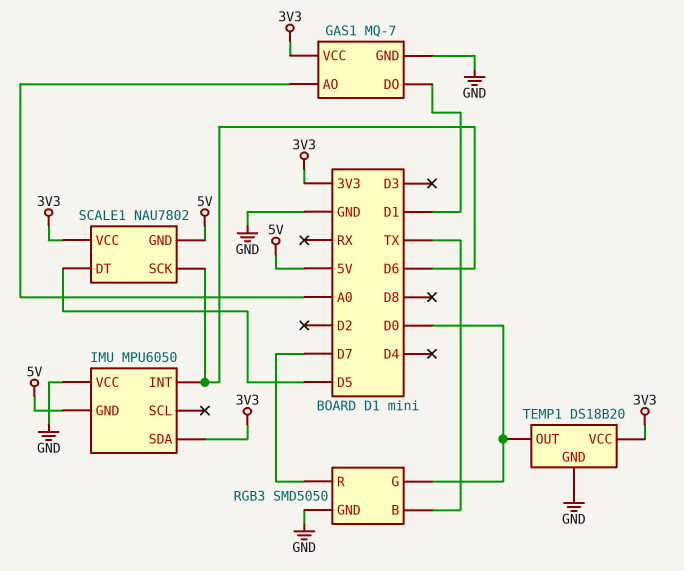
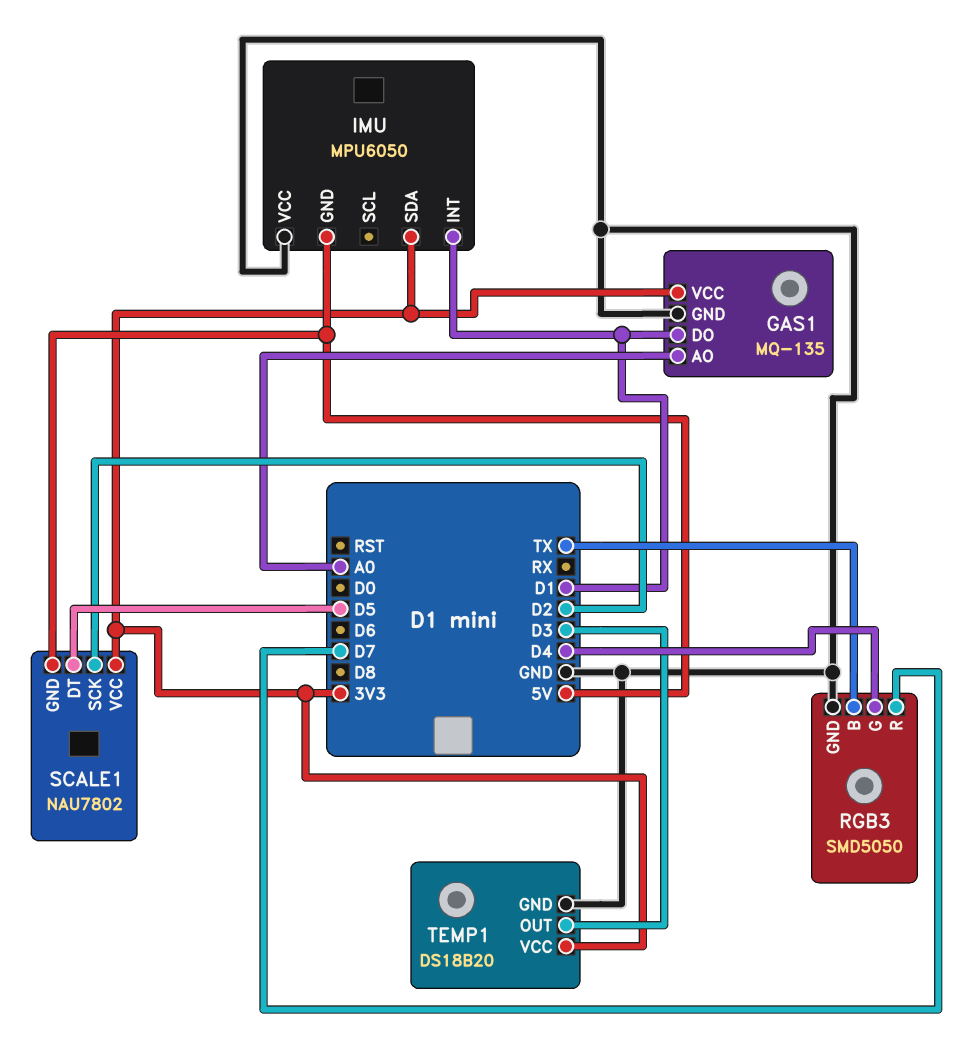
GAS1: MQ-7 -> MQ-135
IMU pin INT: D6 -> D1
RGB3 pin G: D0 -> D4
SCALE1 pin SCK: D6 -> D2
TEMP1 pin OUT: D0 -> D3

